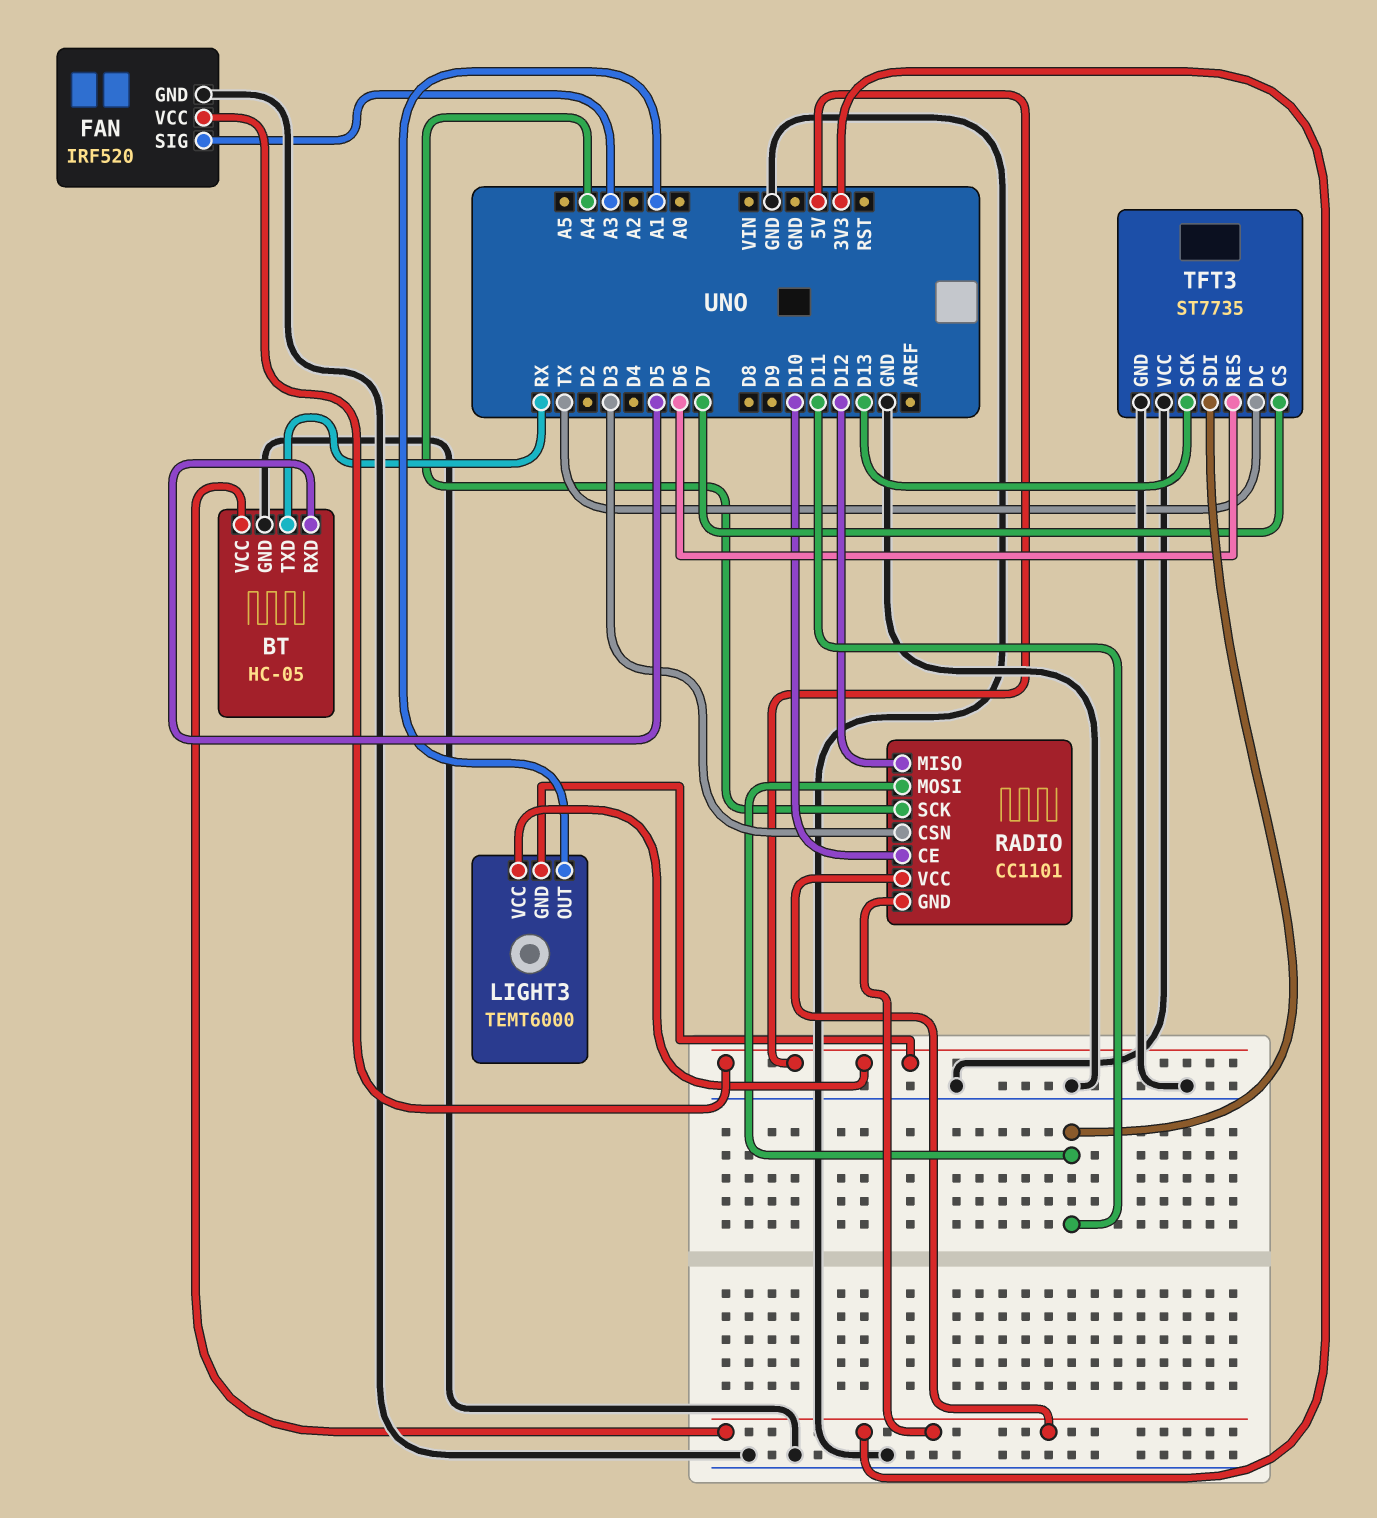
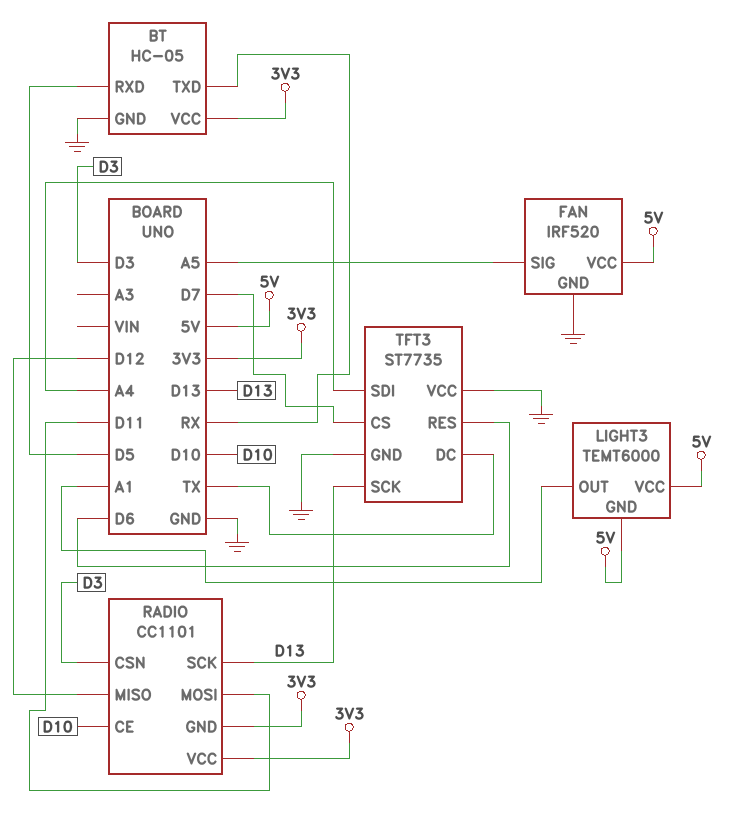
FAN pin SIG: A3 -> A5
RADIO pin SCK: A4 -> D13
TFT3 pin SDI: D11 -> A4

